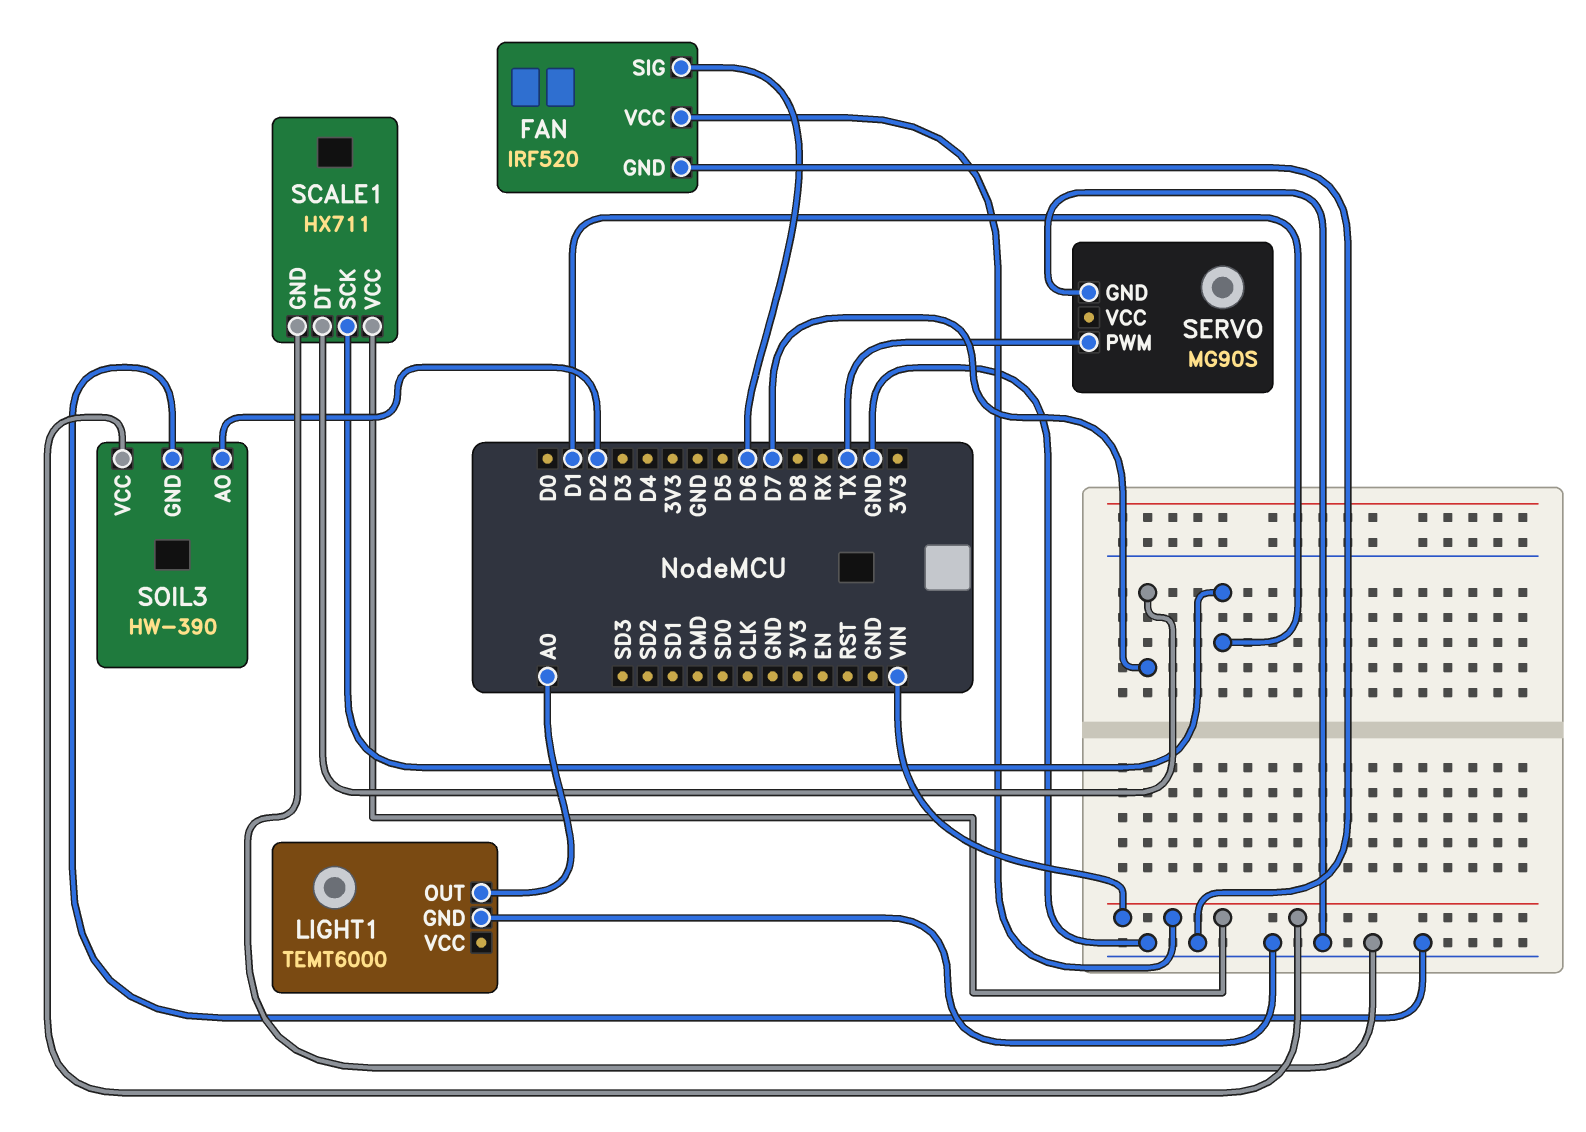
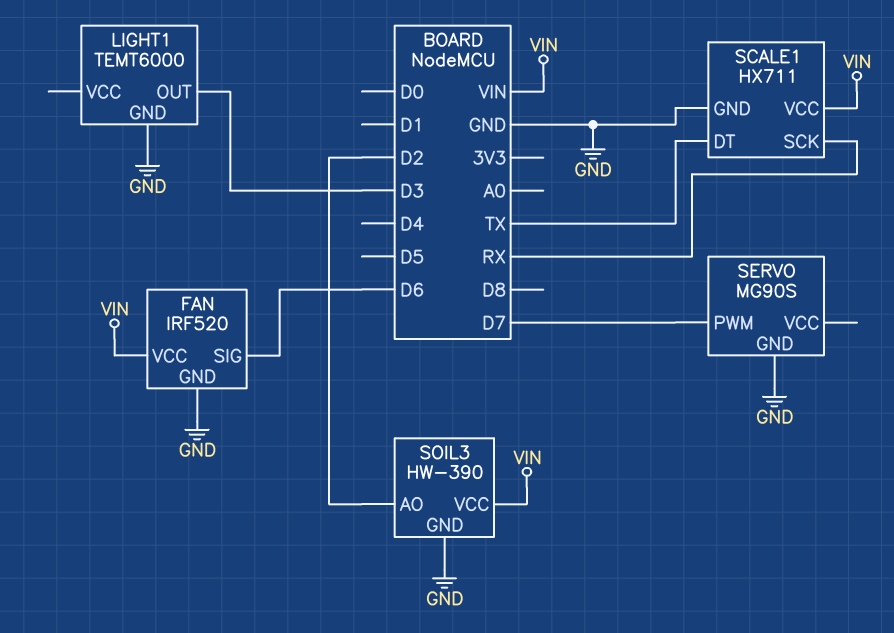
LIGHT1 pin OUT: A0 -> D3
SCALE1 pin DT: D7 -> TX
SCALE1 pin SCK: D1 -> RX
SERVO pin PWM: TX -> D7

